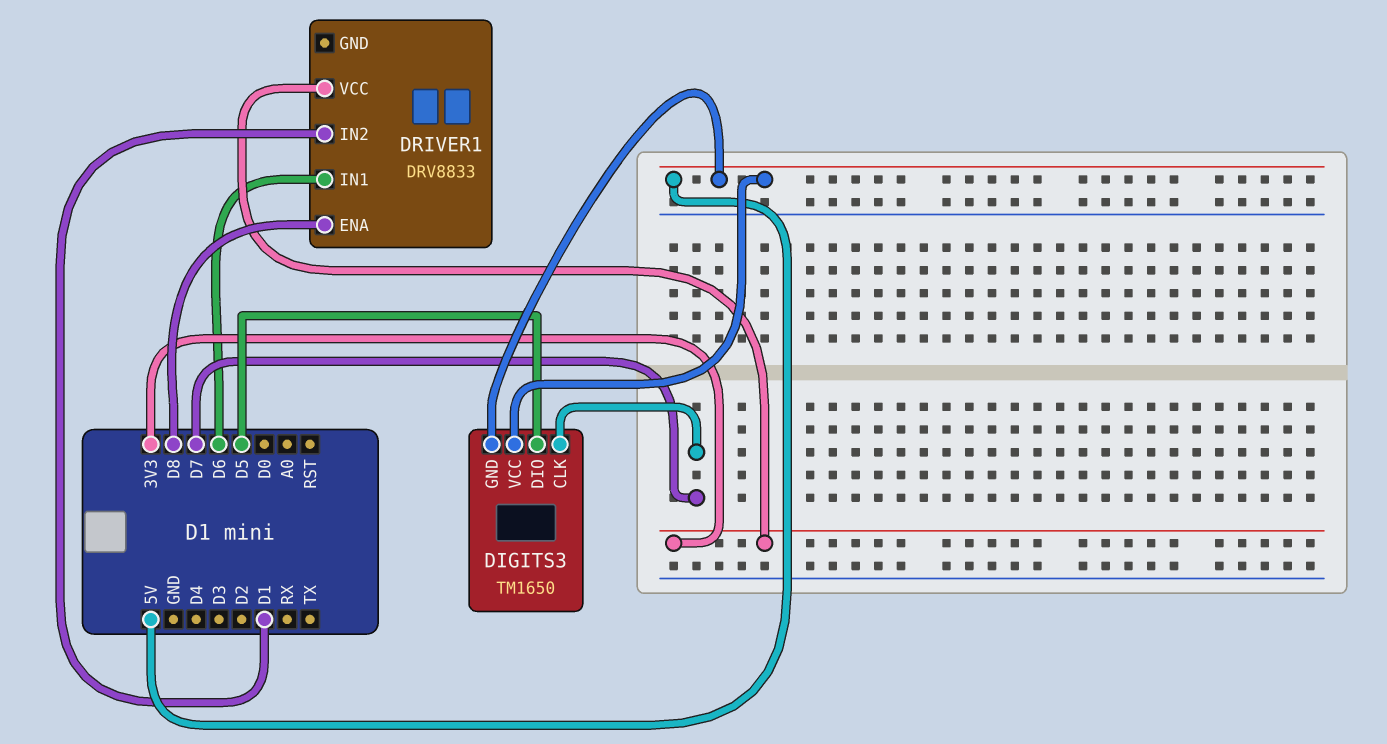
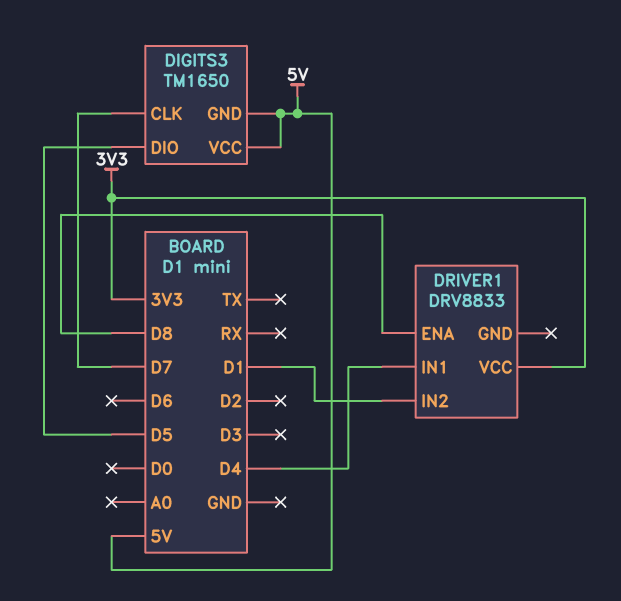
DRIVER1 pin IN1: D6 -> D4

